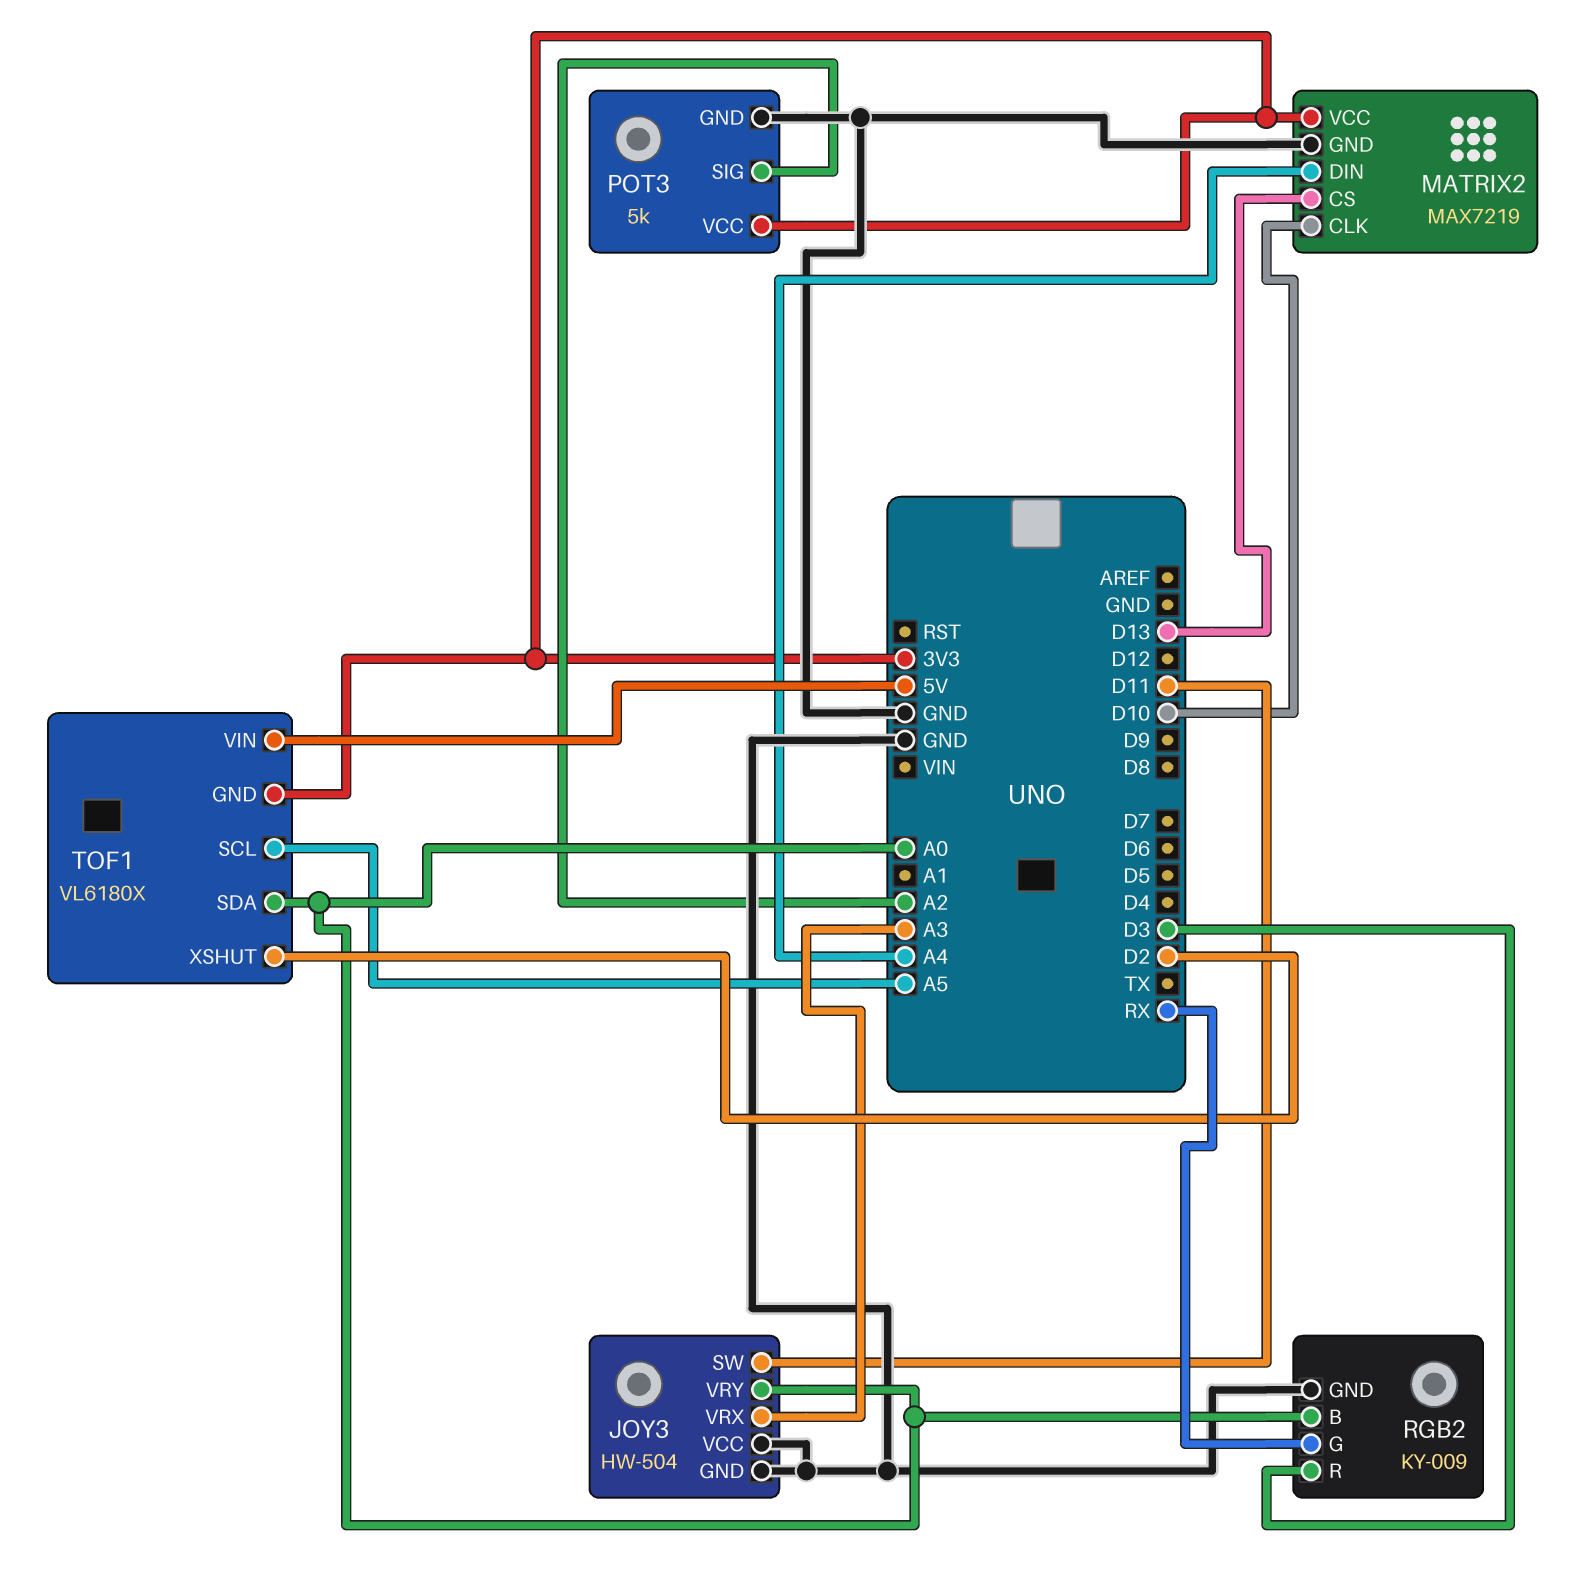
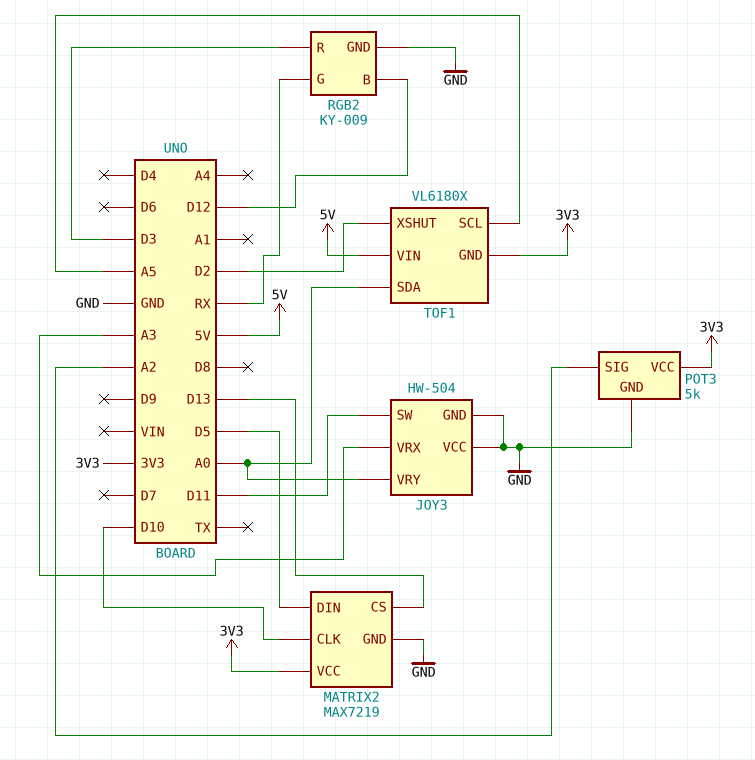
MATRIX2 pin DIN: A4 -> D5
RGB2 pin B: A0 -> D12

